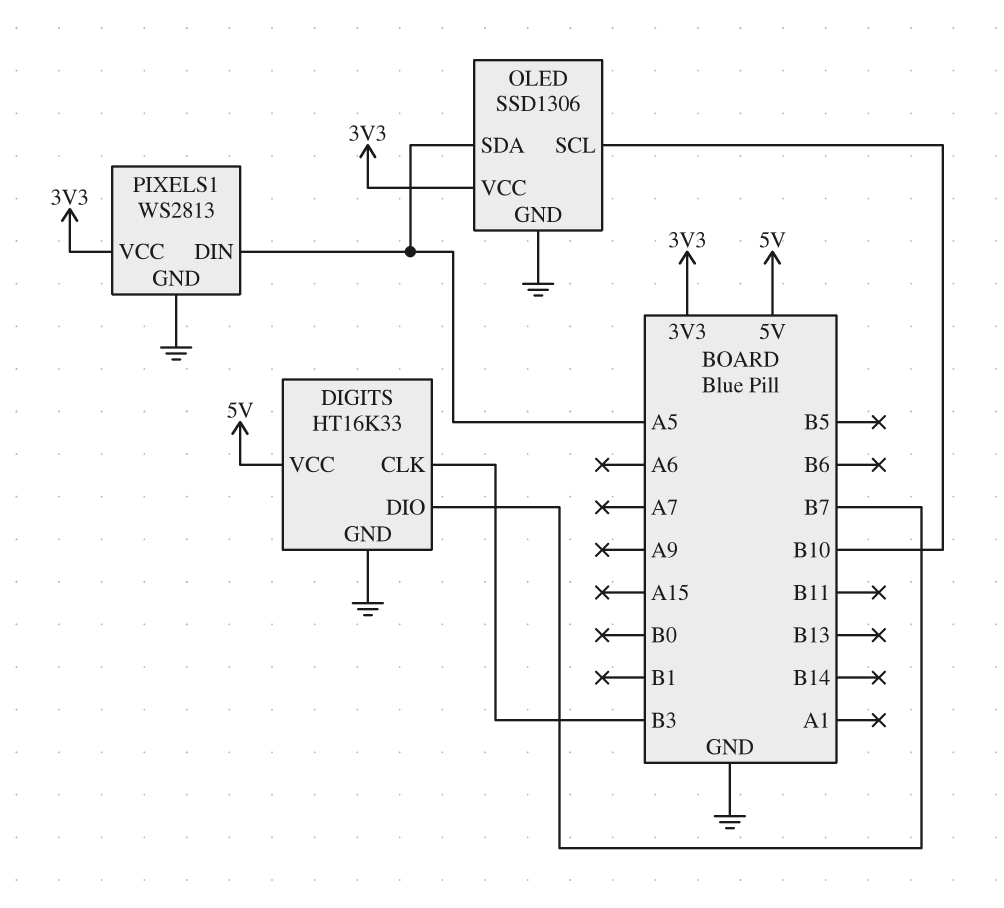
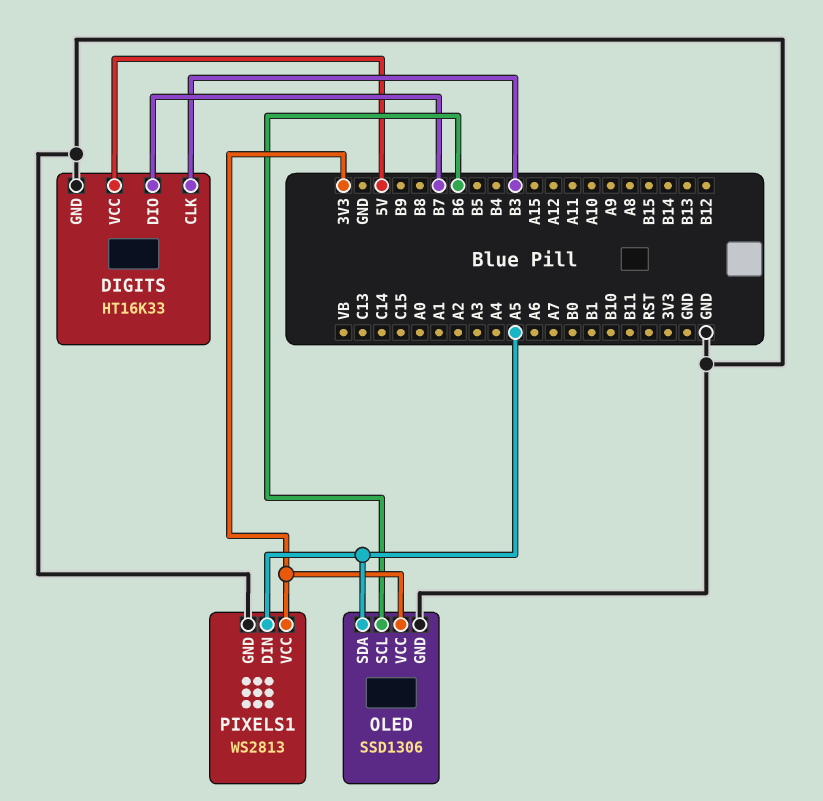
OLED pin SCL: B10 -> B6

